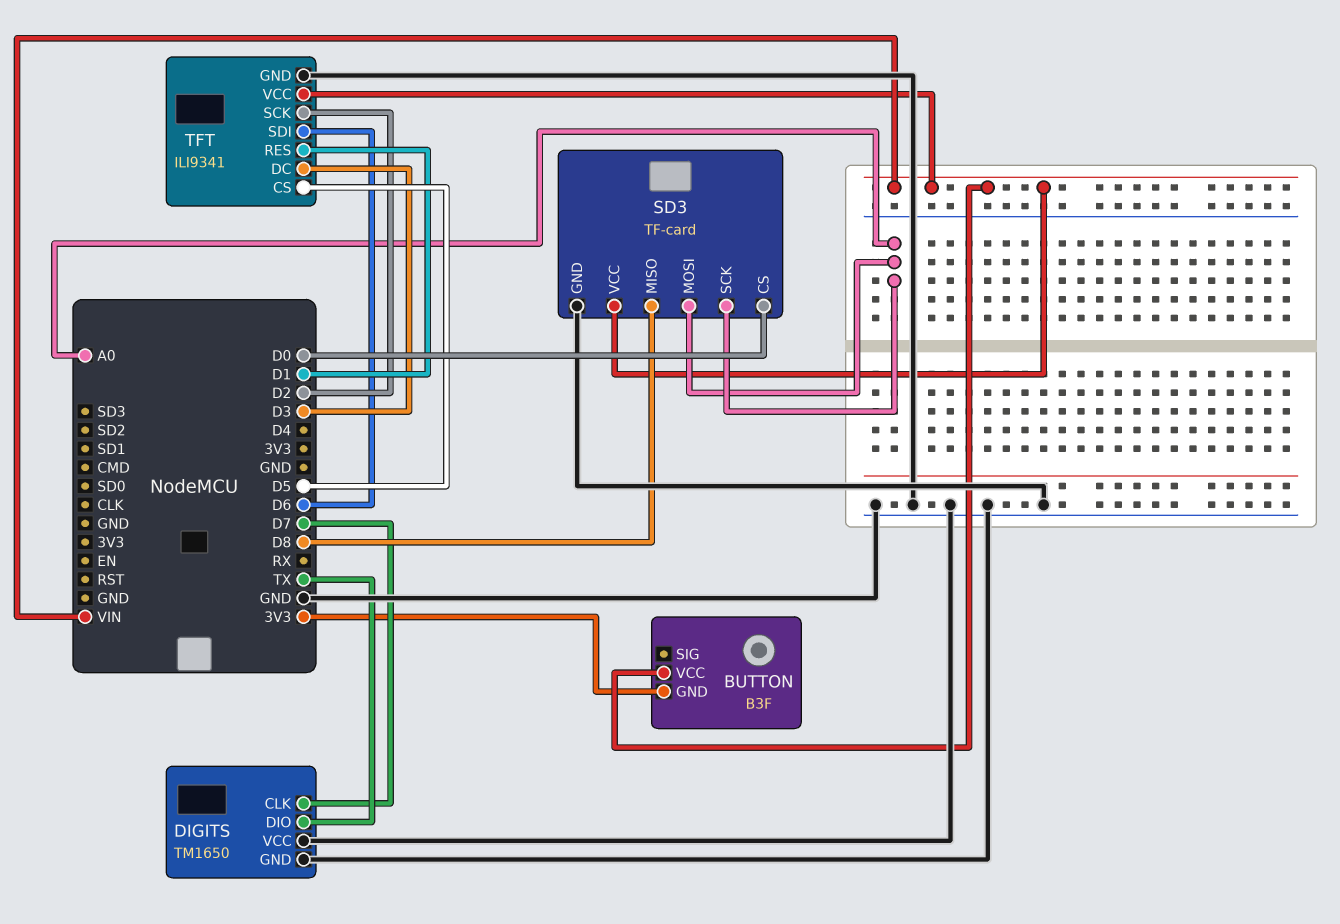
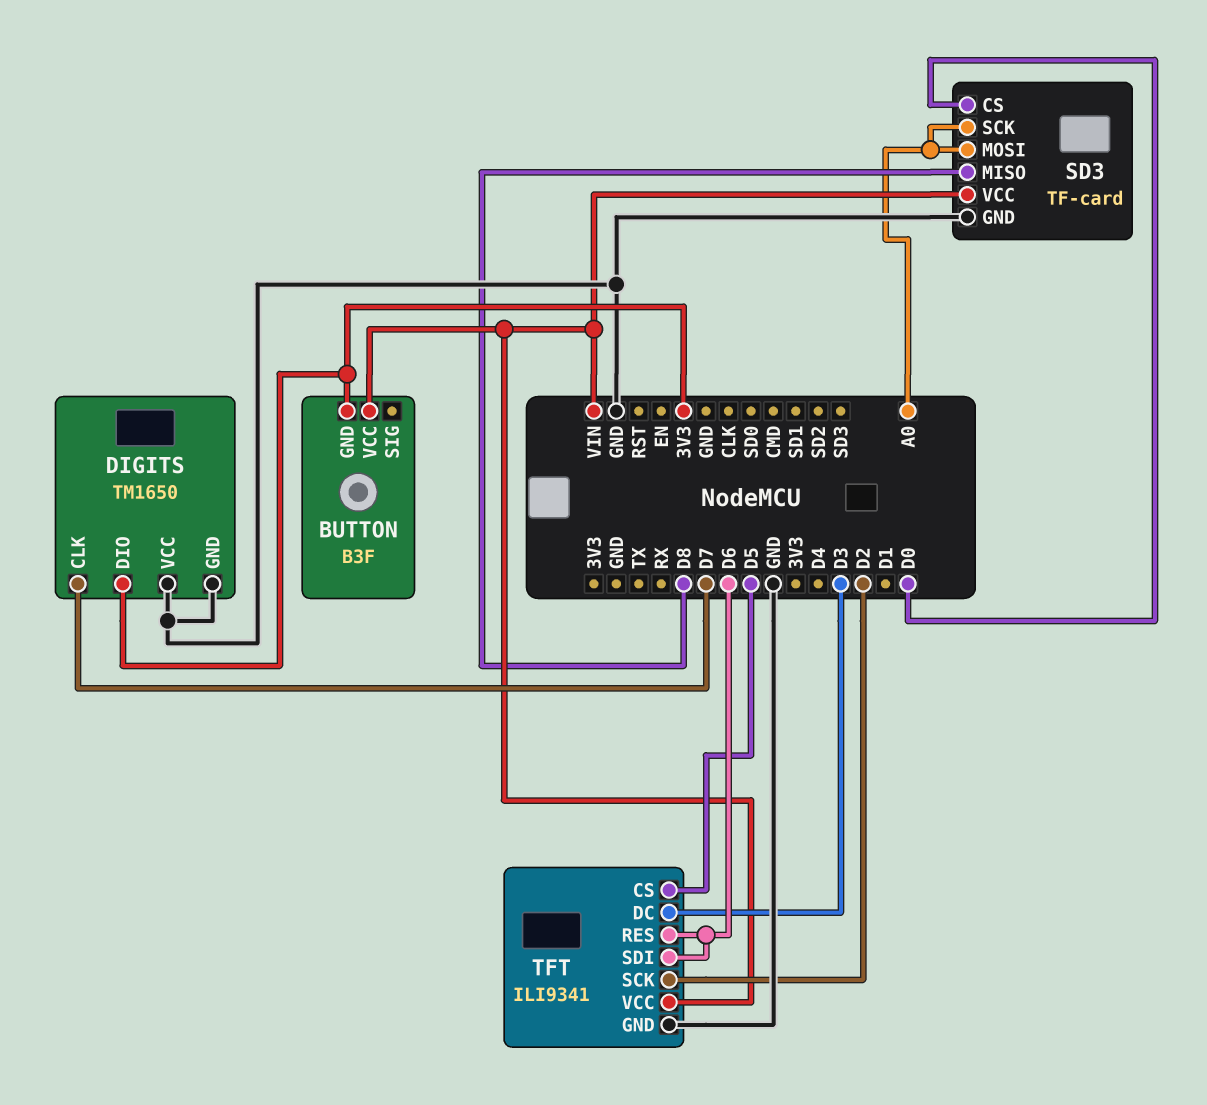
DIGITS pin DIO: TX -> 3V3
TFT pin RES: D1 -> D6

